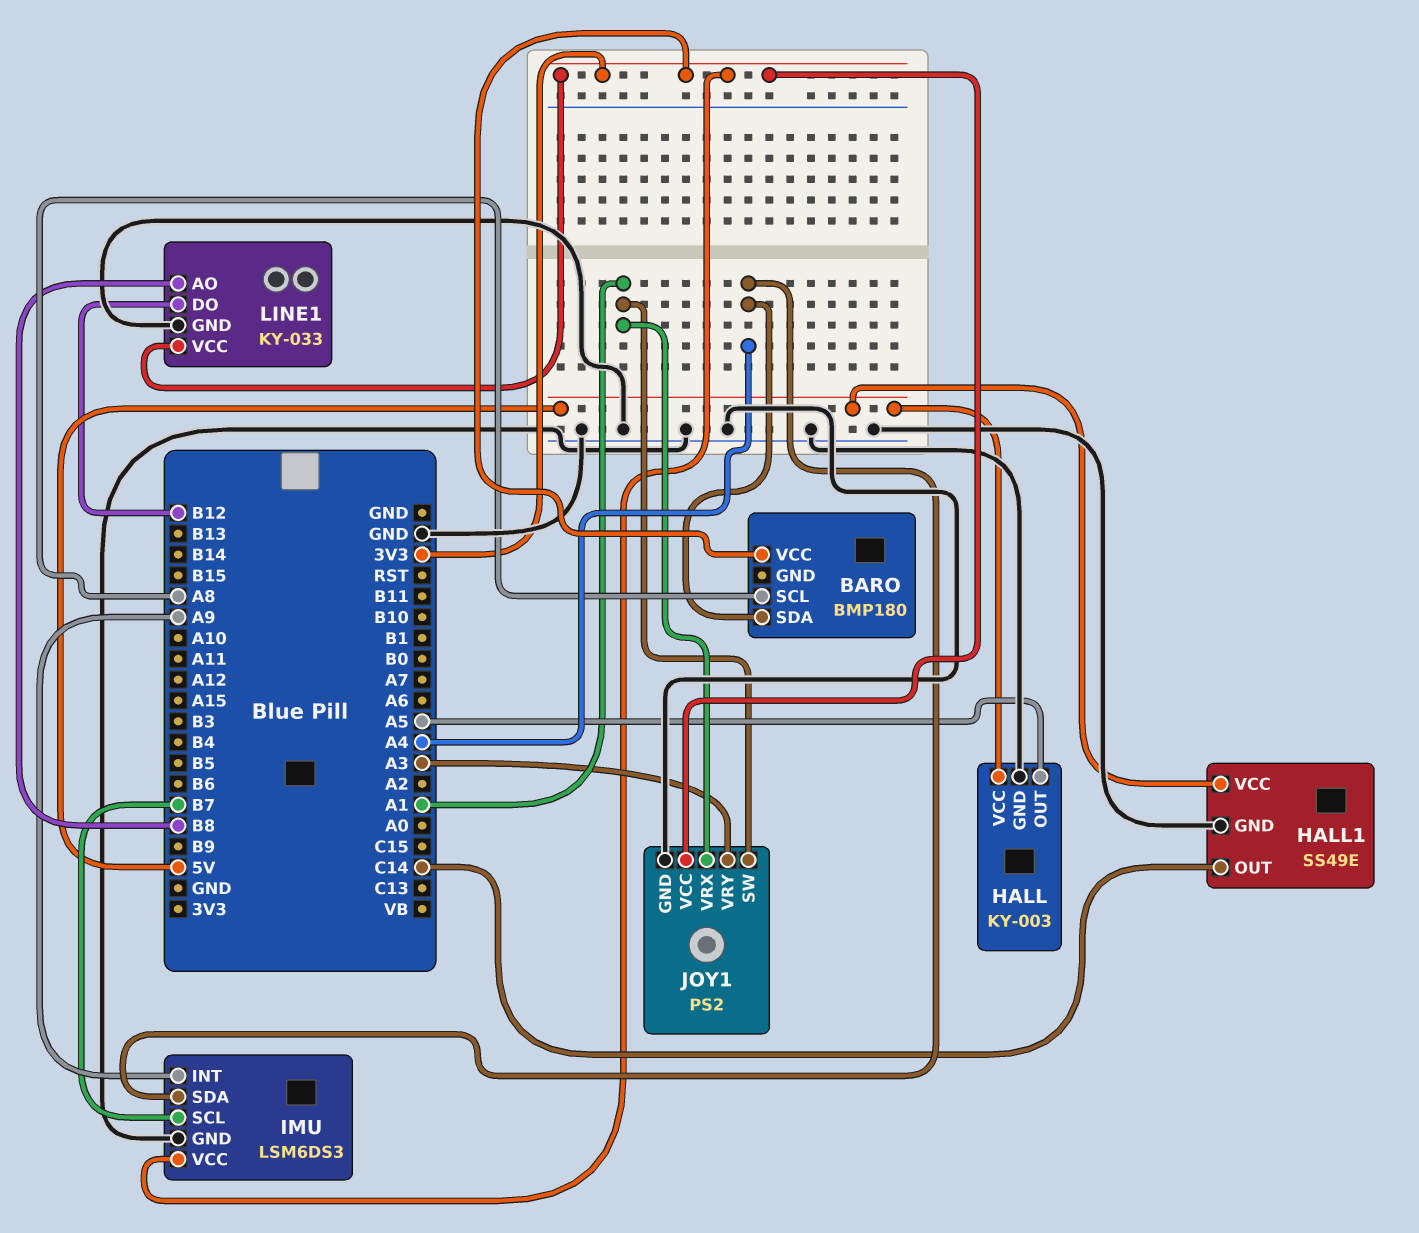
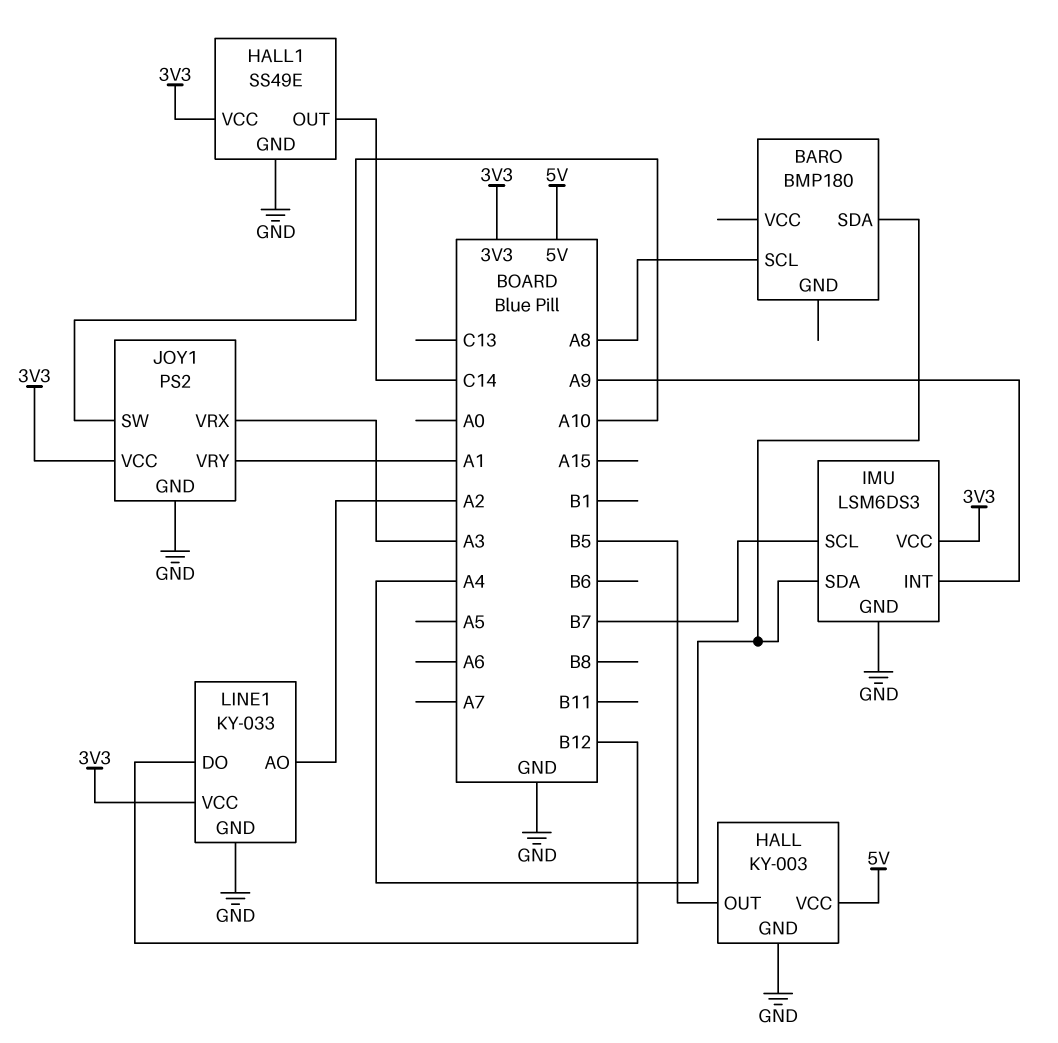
BARO pin VCC: 3V3 -> none
HALL pin OUT: A5 -> B5
HALL1 pin VCC: 5V -> 3V3
JOY1 pin SW: A1 -> A10
JOY1 pin VRX: A1 -> A3
JOY1 pin VRY: A3 -> A1
LINE1 pin AO: B8 -> A2

